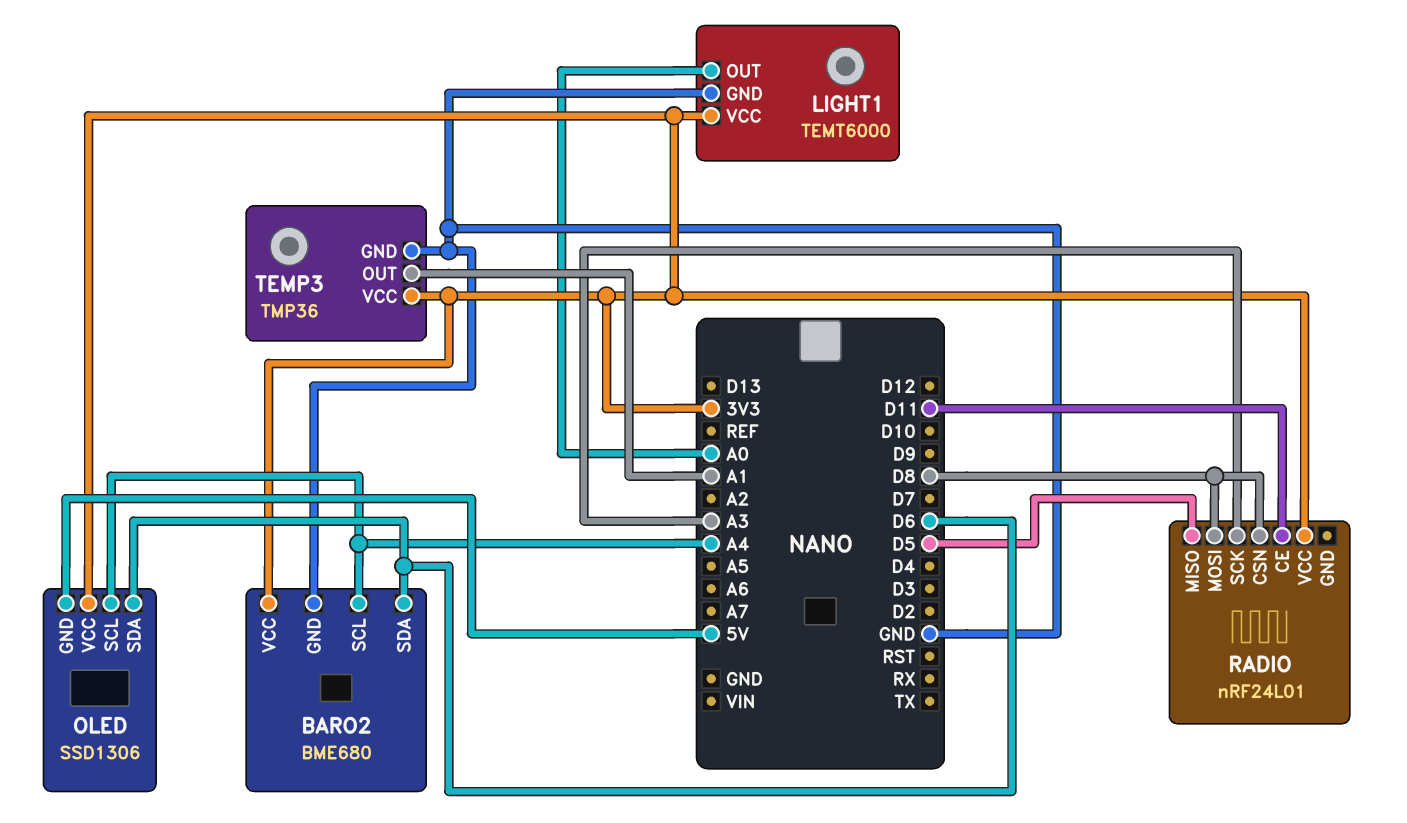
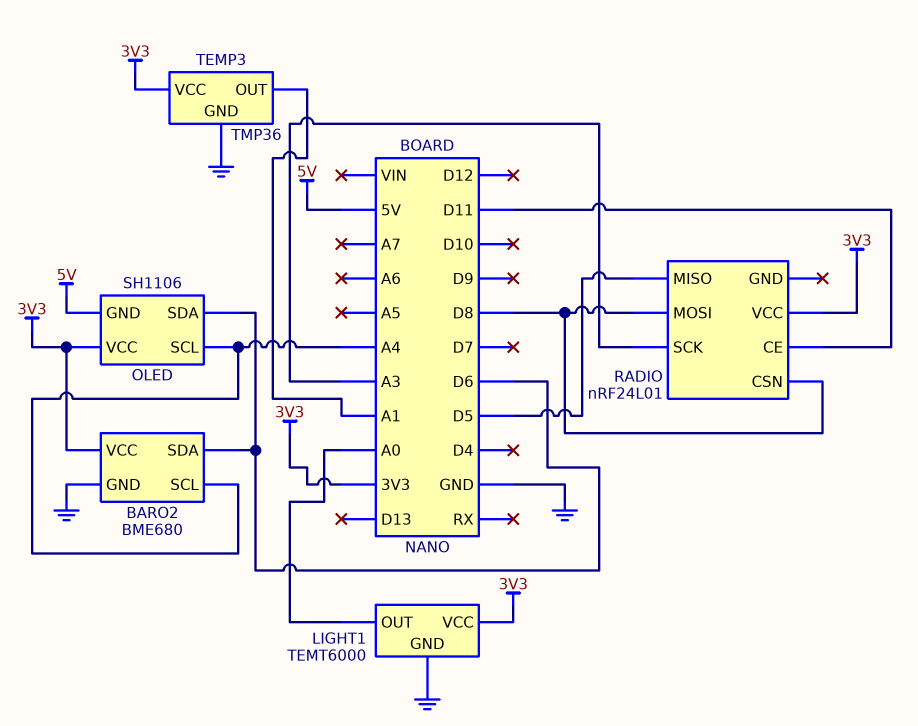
OLED: SSD1306 -> SH1106

